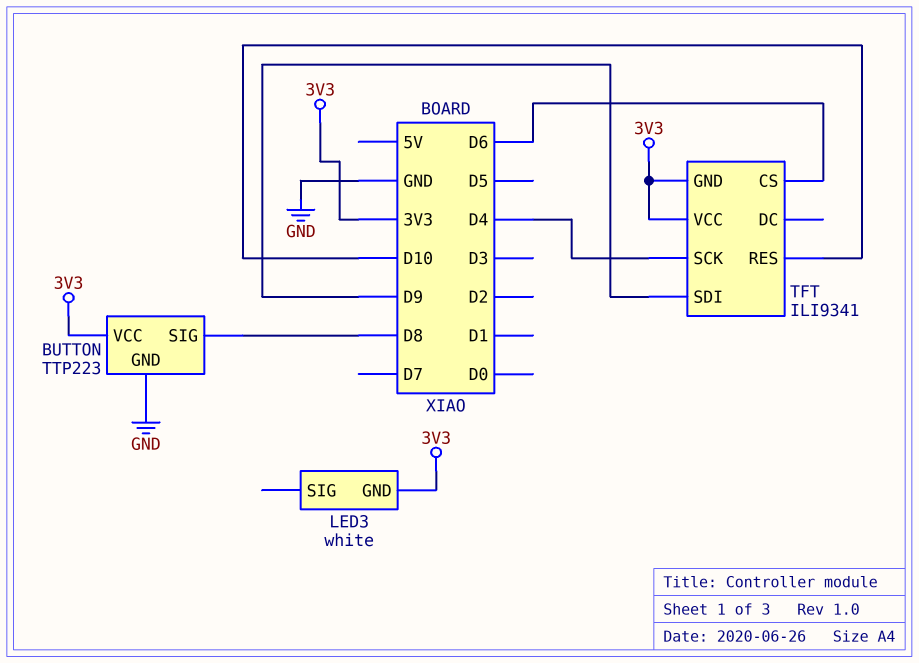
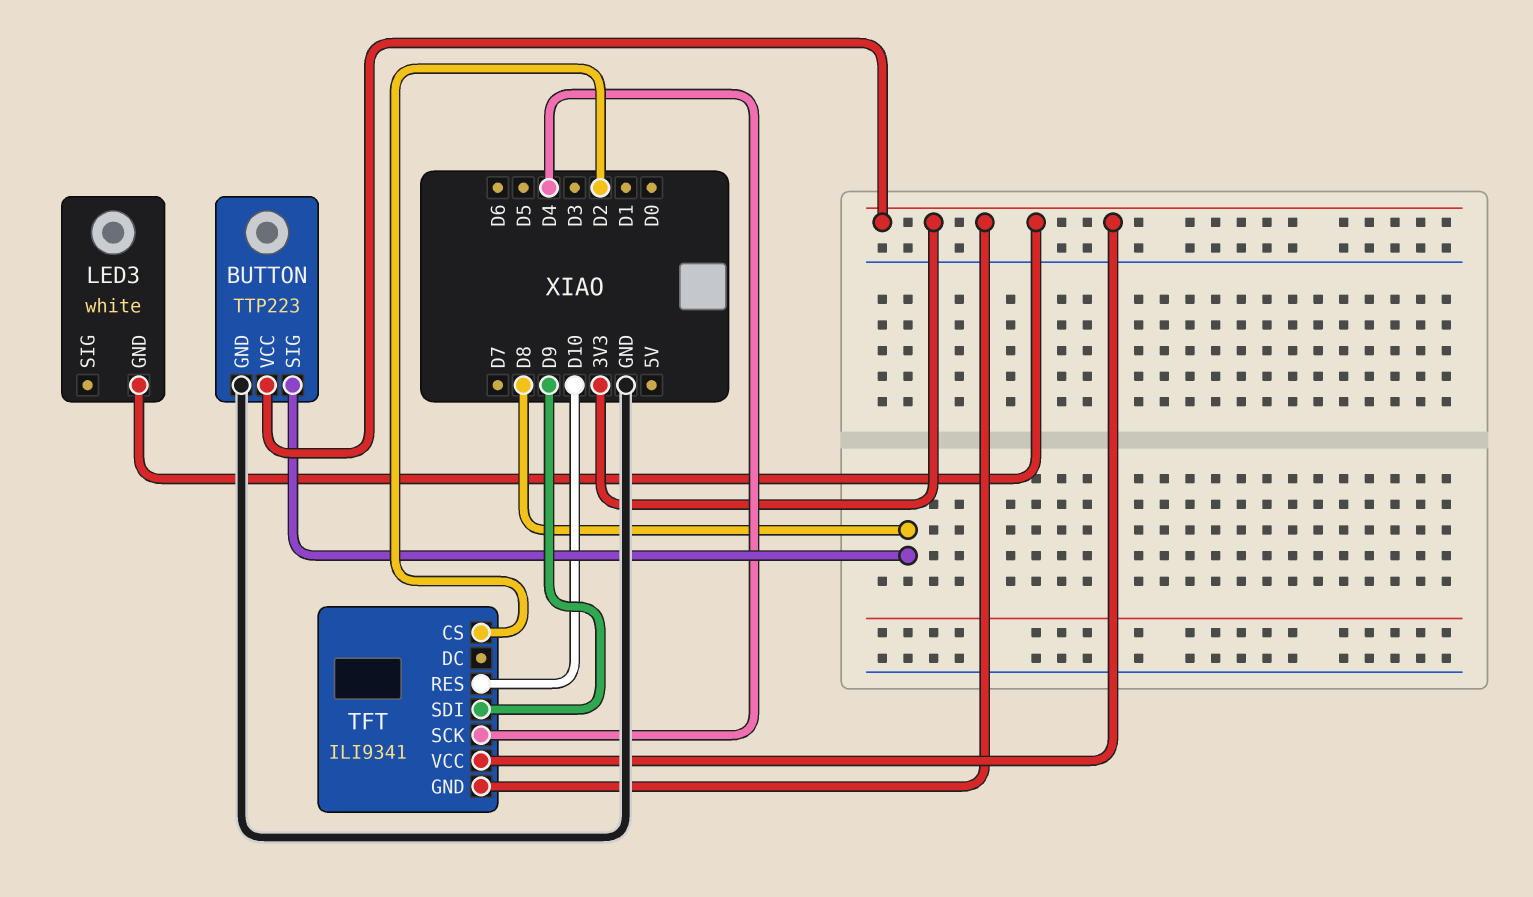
TFT pin CS: D6 -> D2

